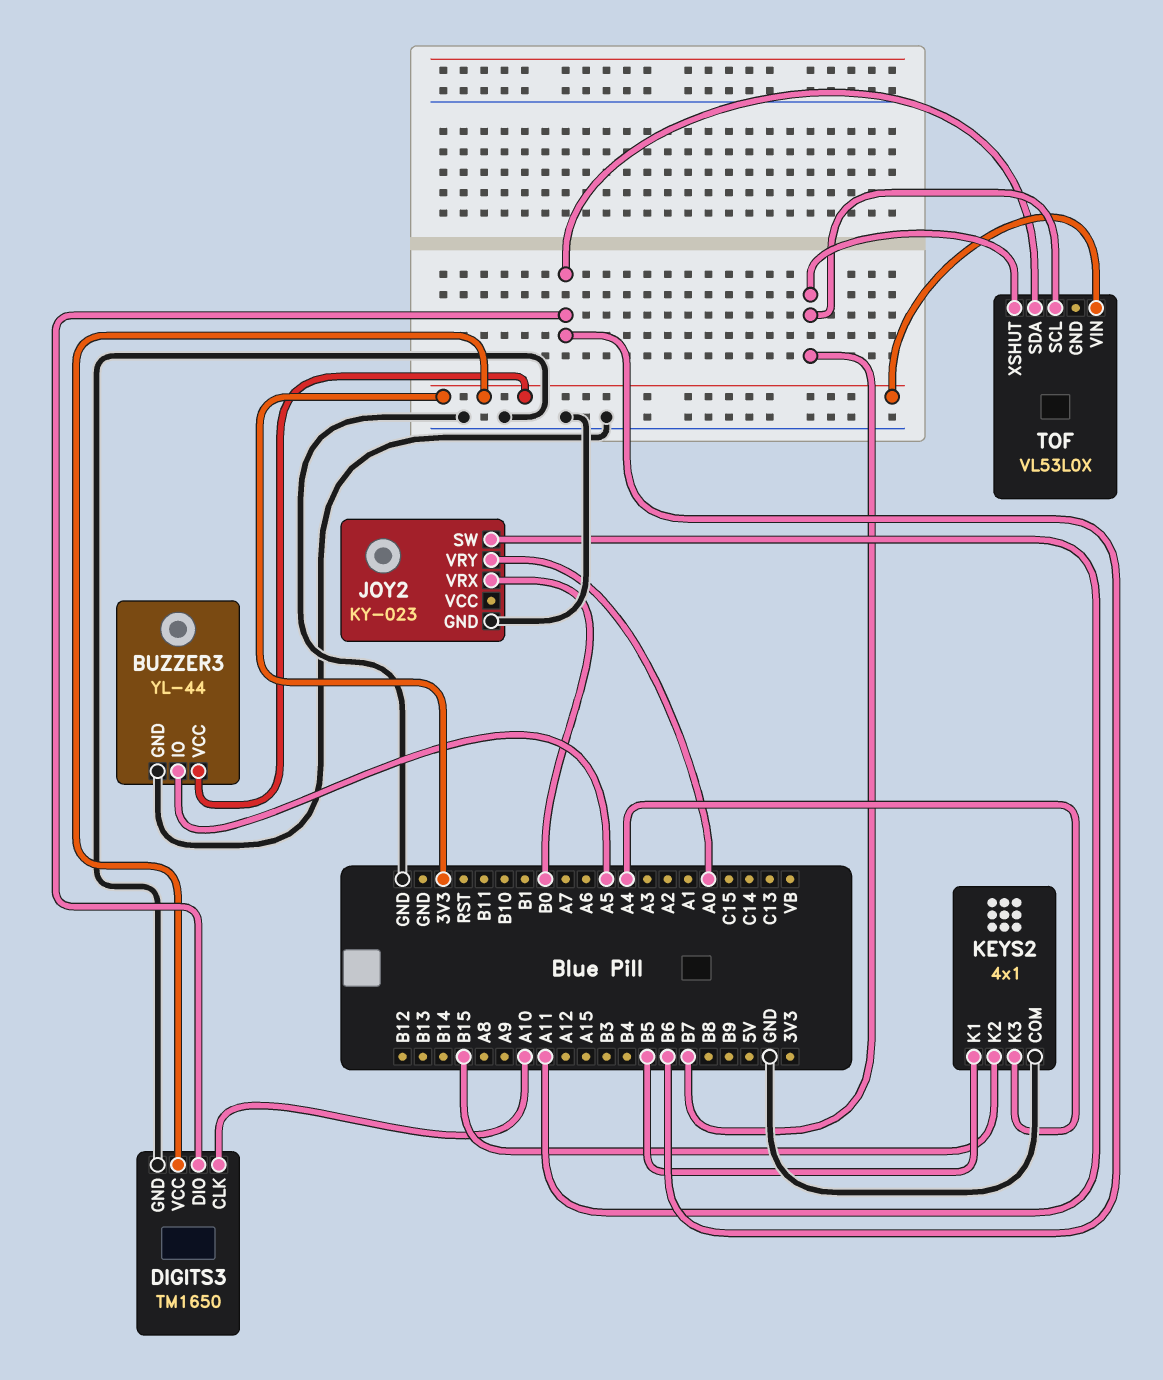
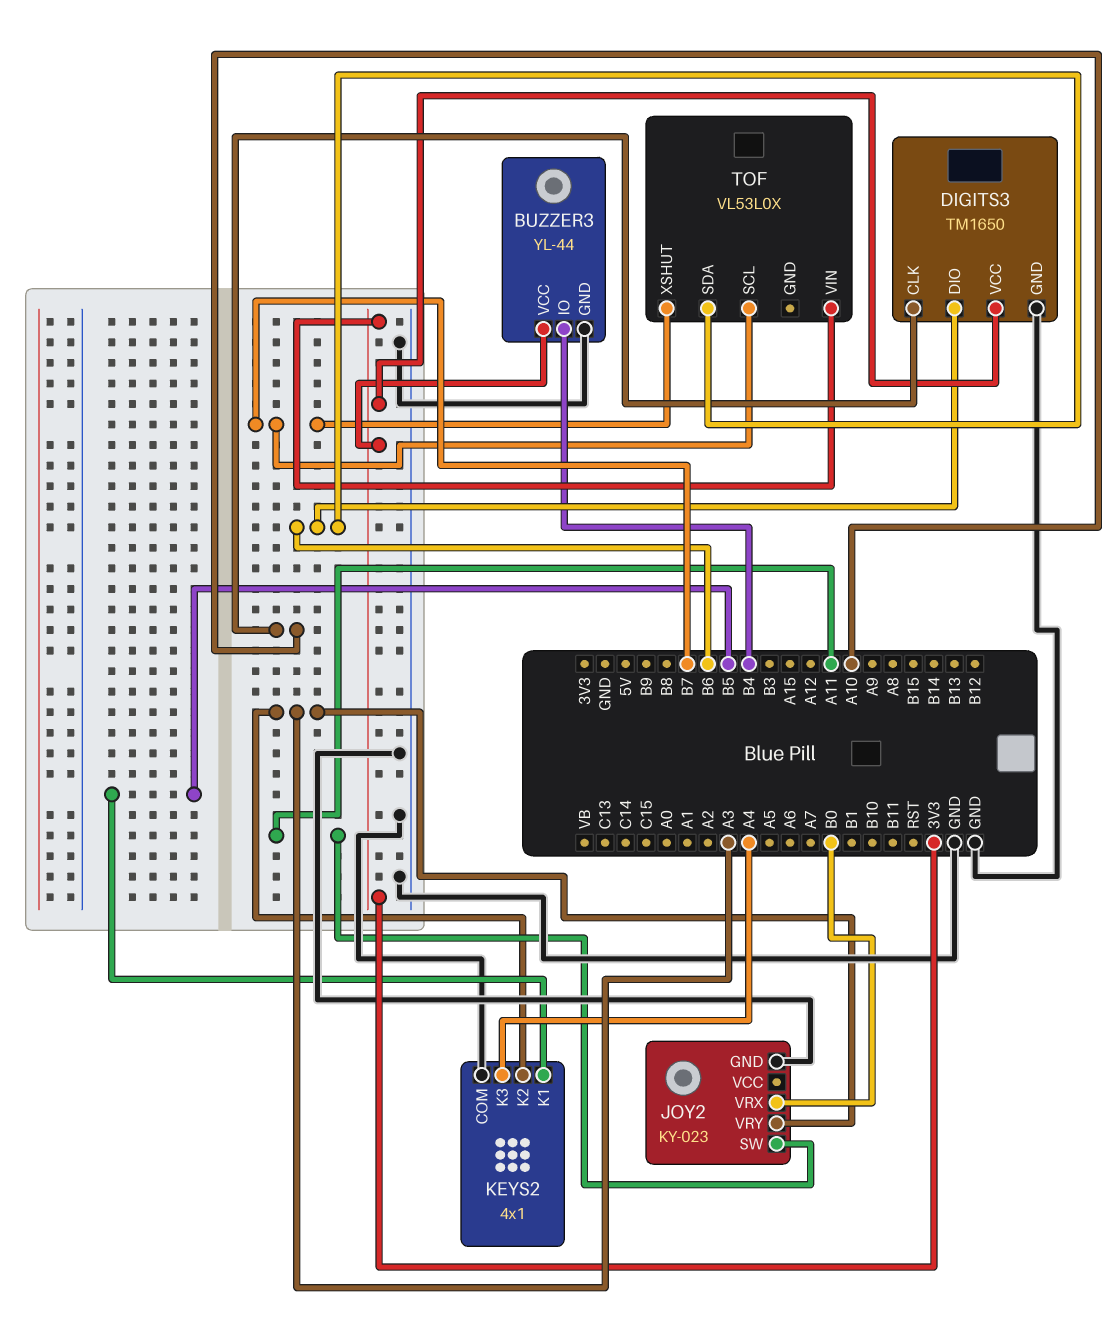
BUZZER3 pin IO: A5 -> B4
JOY2 pin VRY: A0 -> A3
KEYS2 pin K2: B15 -> A3

